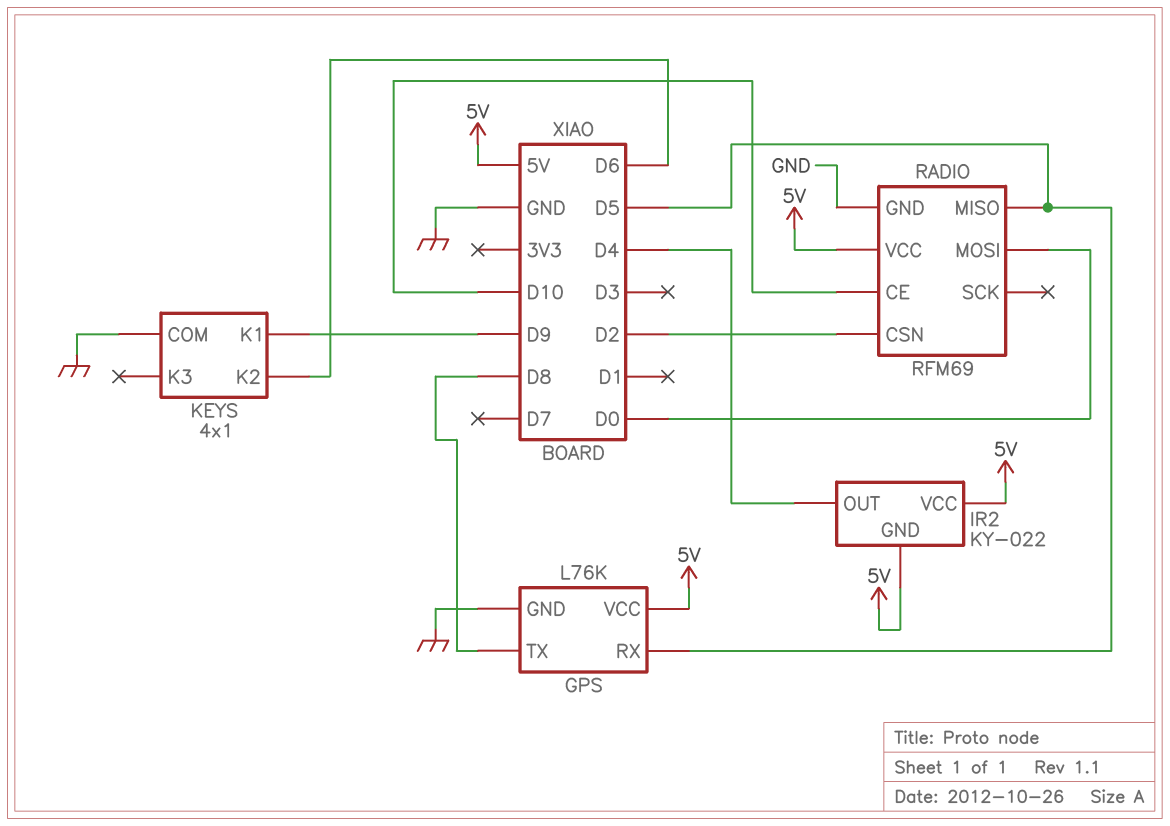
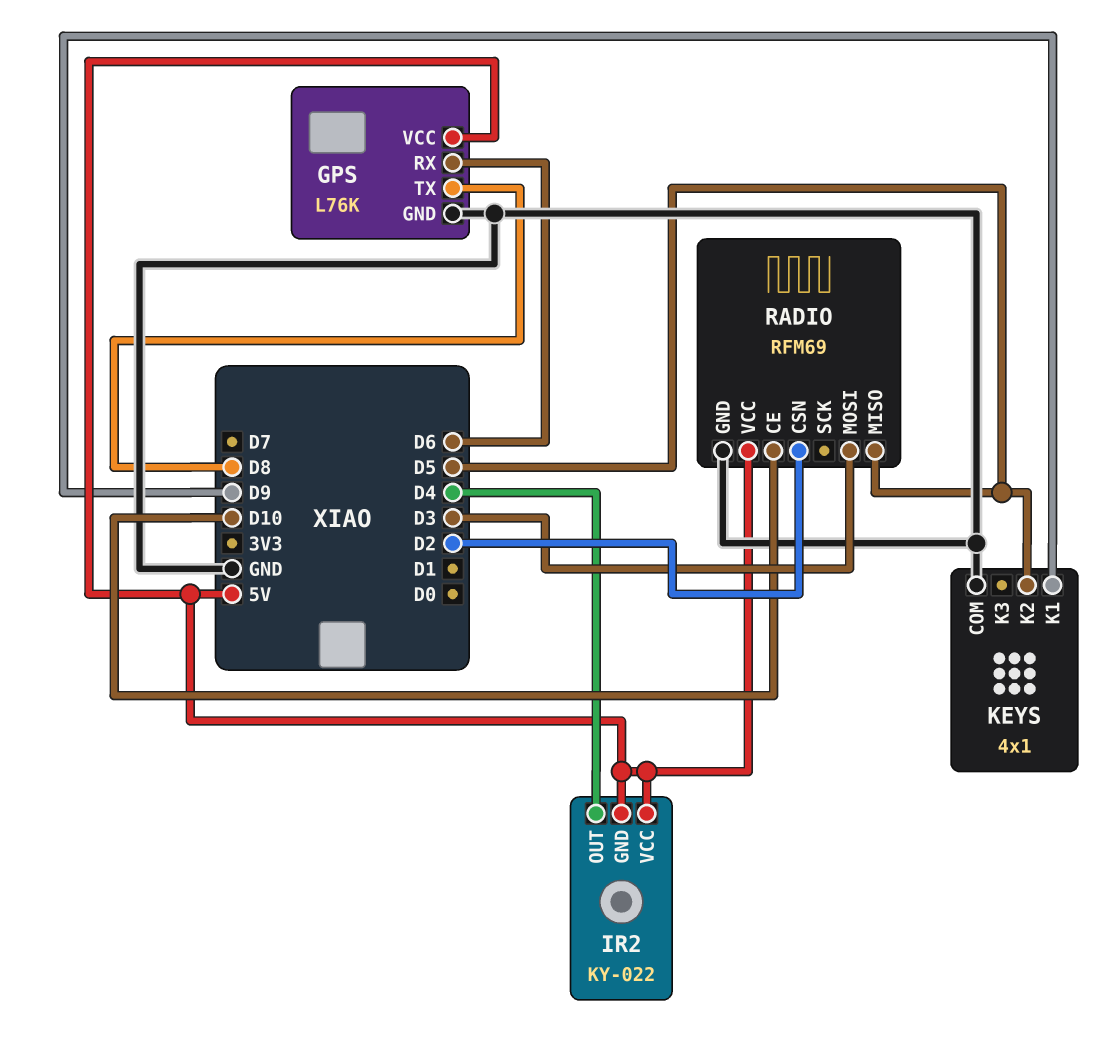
GPS pin RX: D5 -> D6
KEYS pin K2: D6 -> D5
RADIO pin MOSI: D0 -> D3

